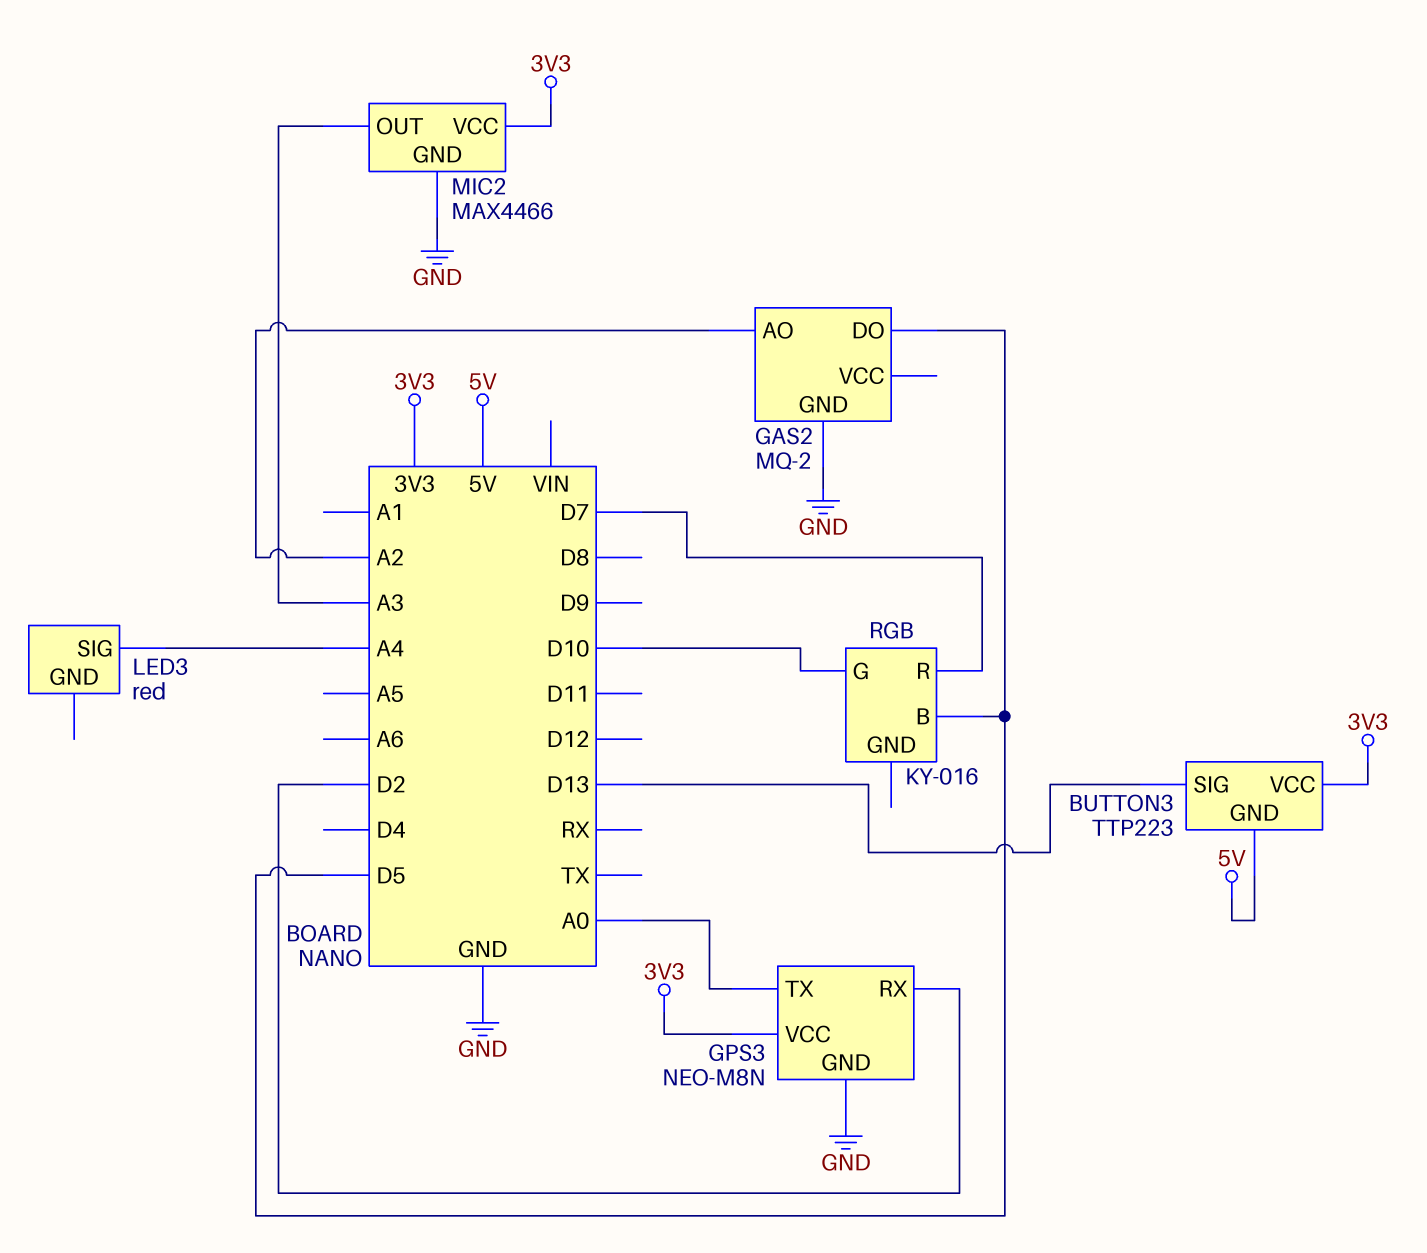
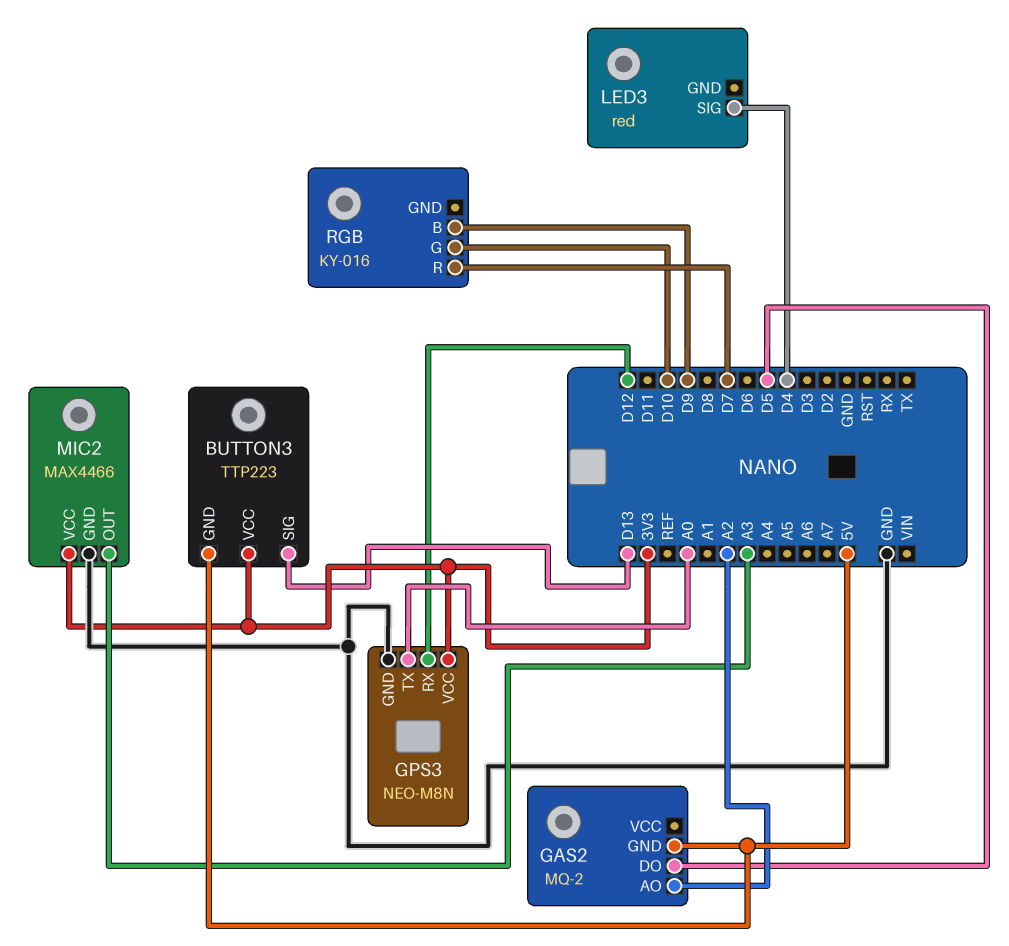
GAS2 pin GND: GND -> 5V
GPS3 pin RX: D2 -> D12
LED3 pin SIG: A4 -> D4
RGB pin B: D5 -> D9

